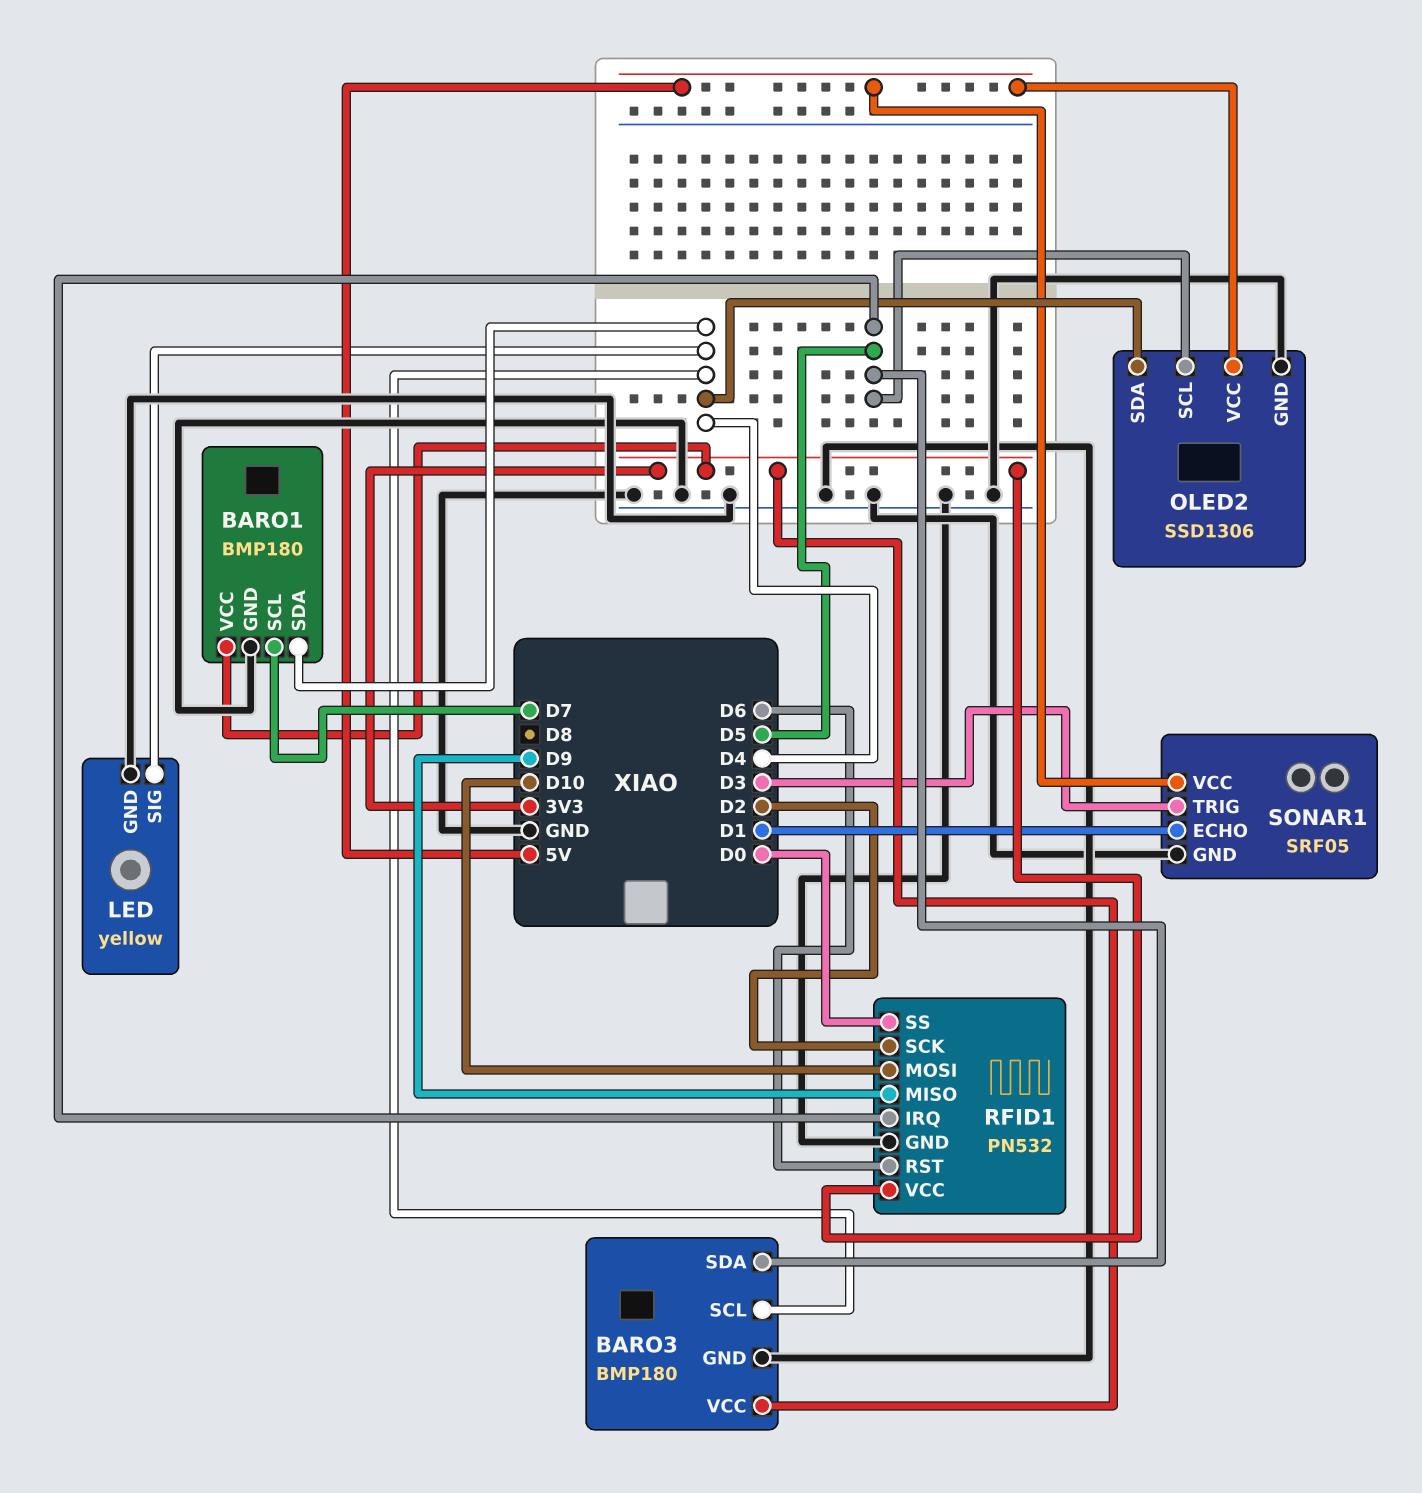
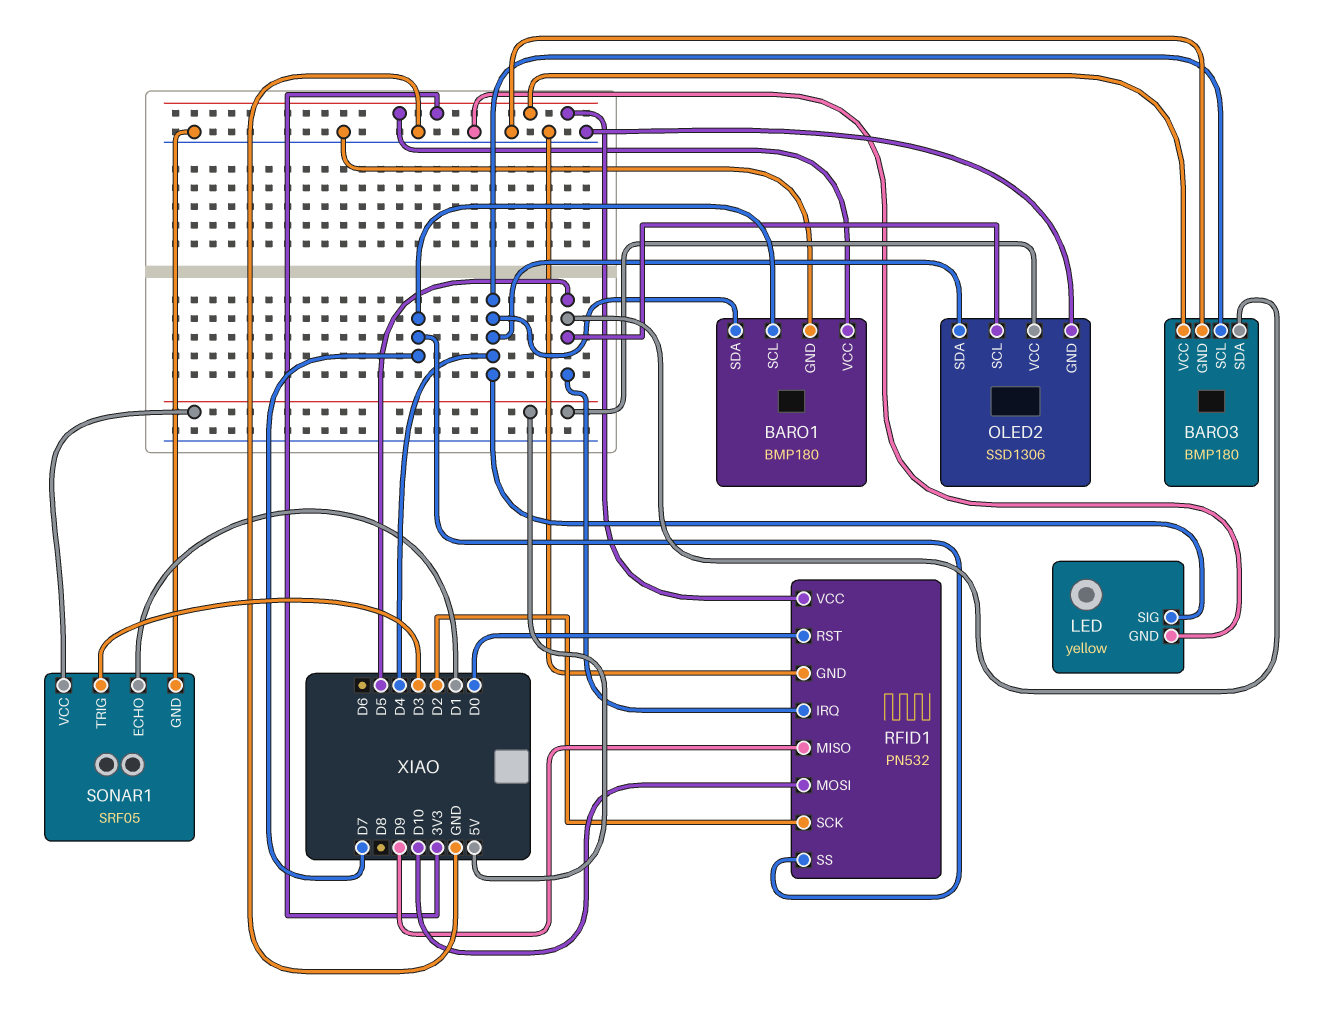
RFID1 pin RST: D6 -> D0
RFID1 pin SS: D0 -> D7

